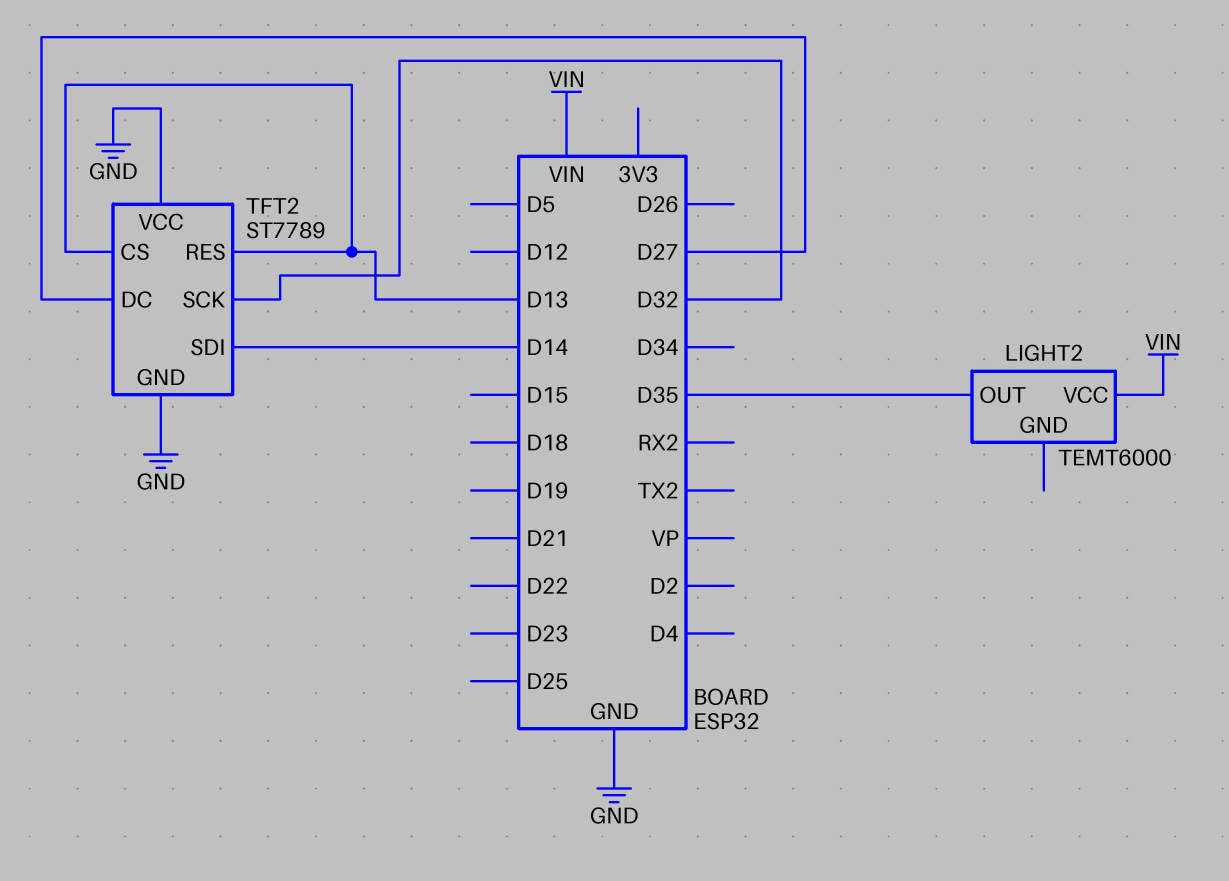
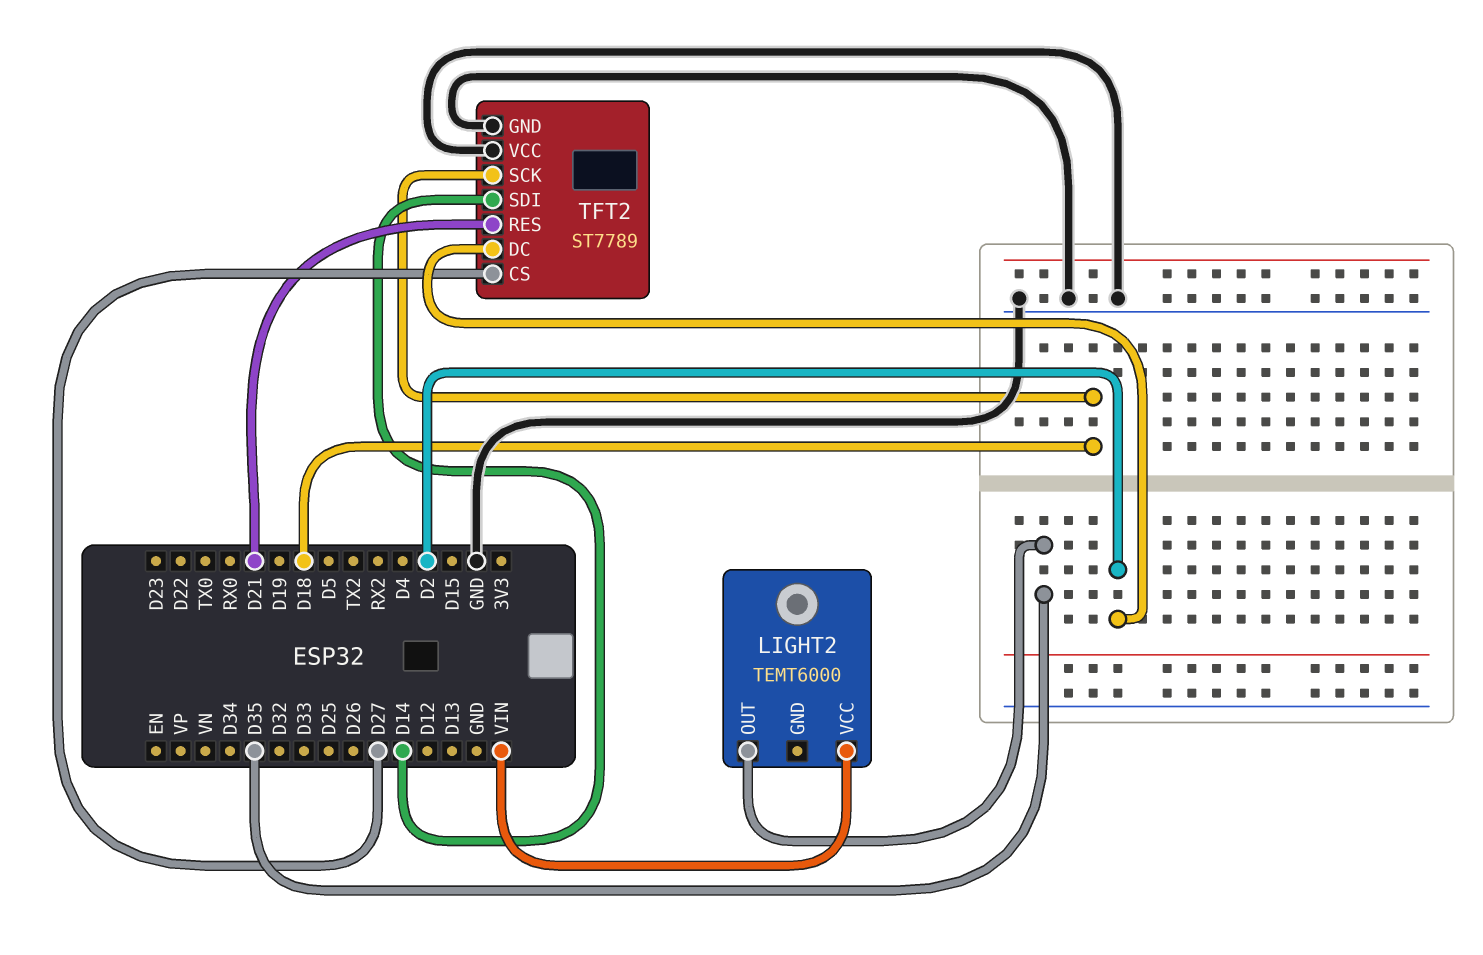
TFT2 pin CS: D13 -> D27
TFT2 pin DC: D27 -> D2
TFT2 pin RES: D13 -> D21
TFT2 pin SCK: D32 -> D18

